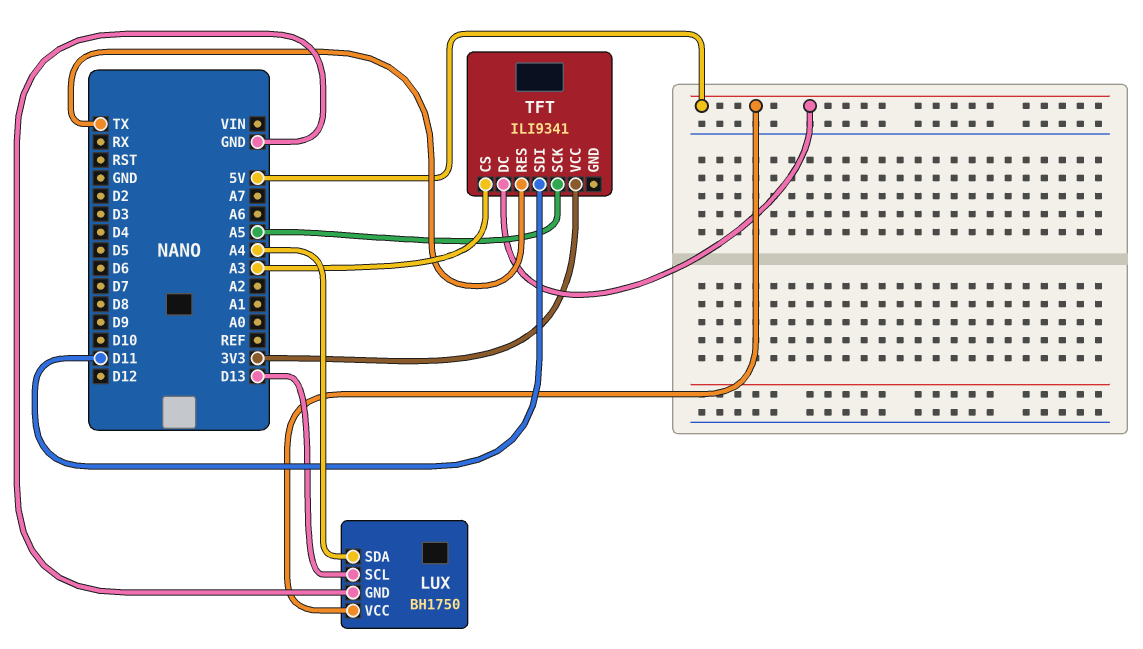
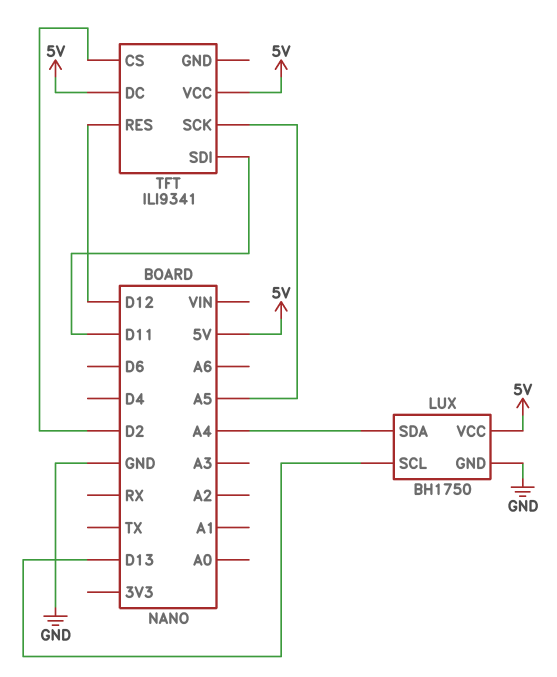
TFT pin CS: A3 -> D2
TFT pin RES: TX -> D12
TFT pin VCC: 3V3 -> 5V

